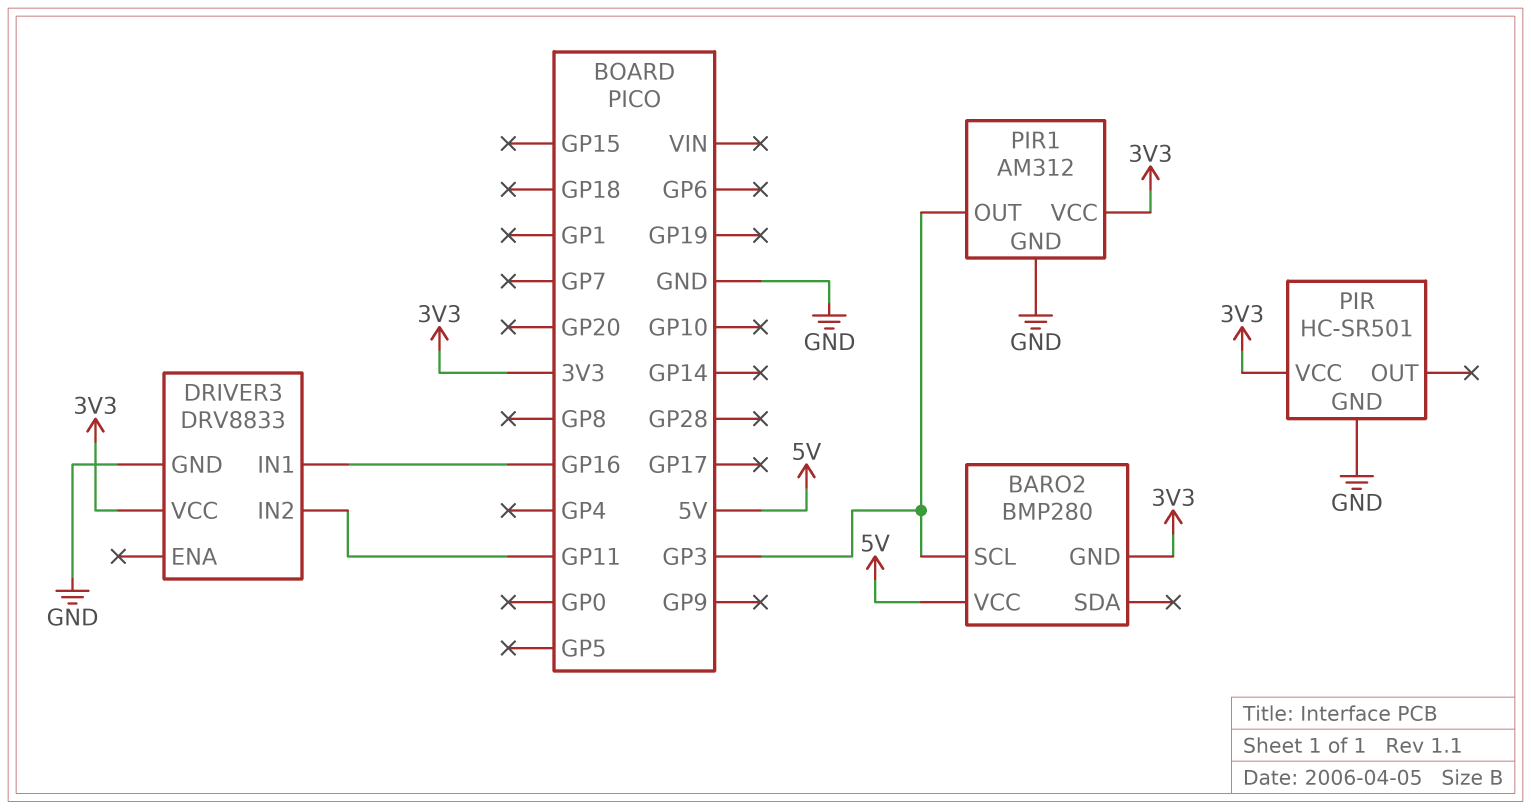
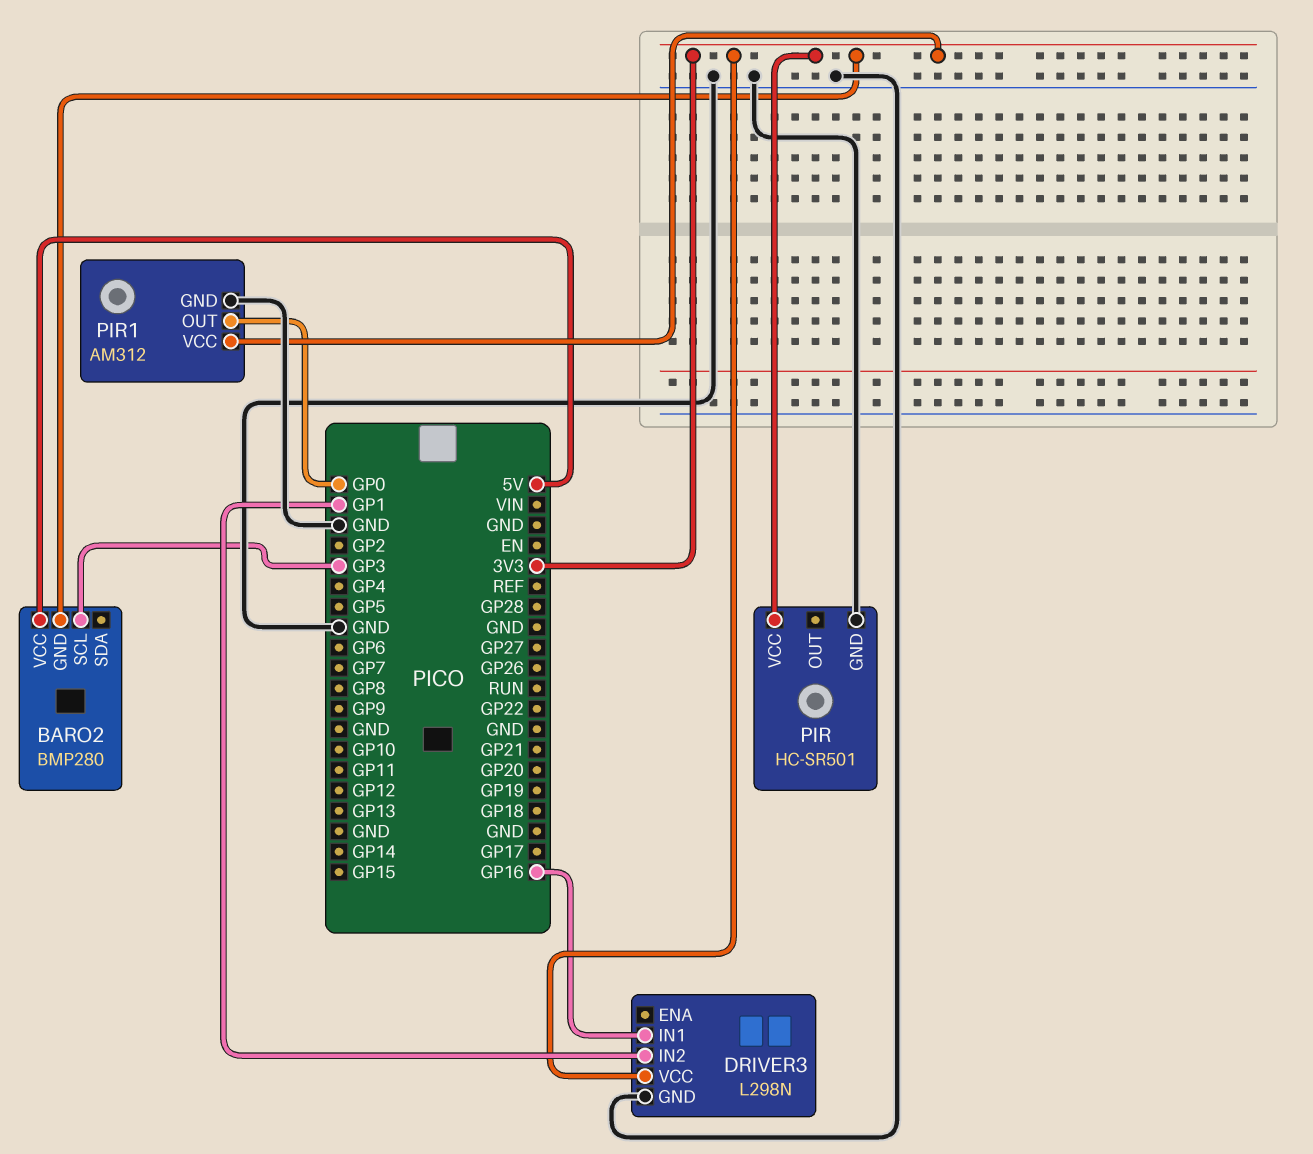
DRIVER3: DRV8833 -> L298N
DRIVER3 pin IN2: GP11 -> GP1
PIR1 pin OUT: GP3 -> GP0

